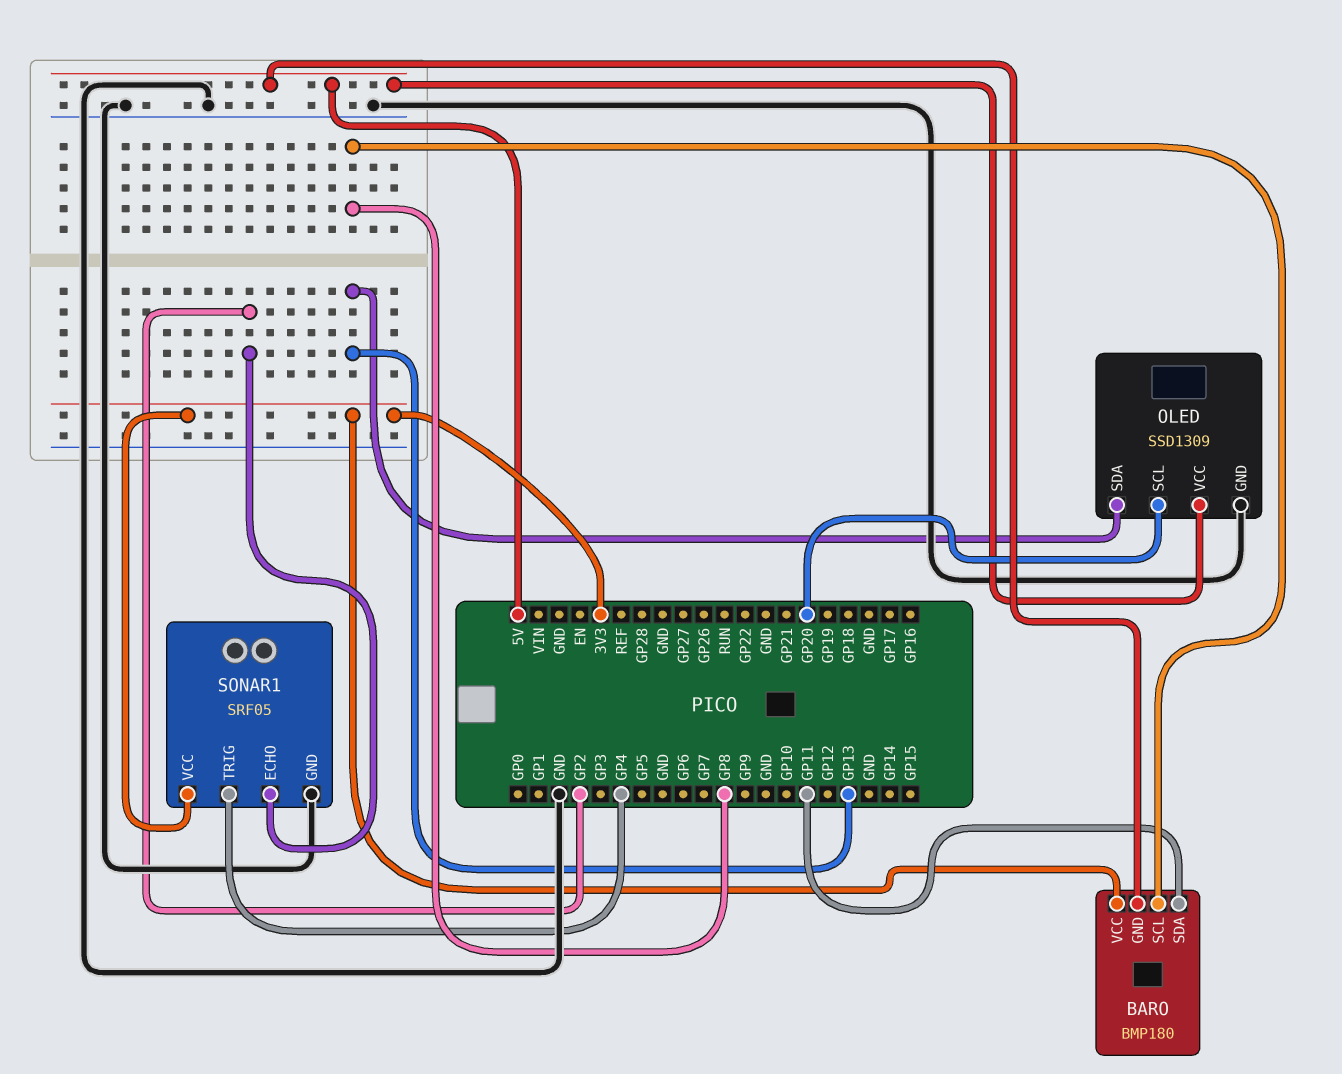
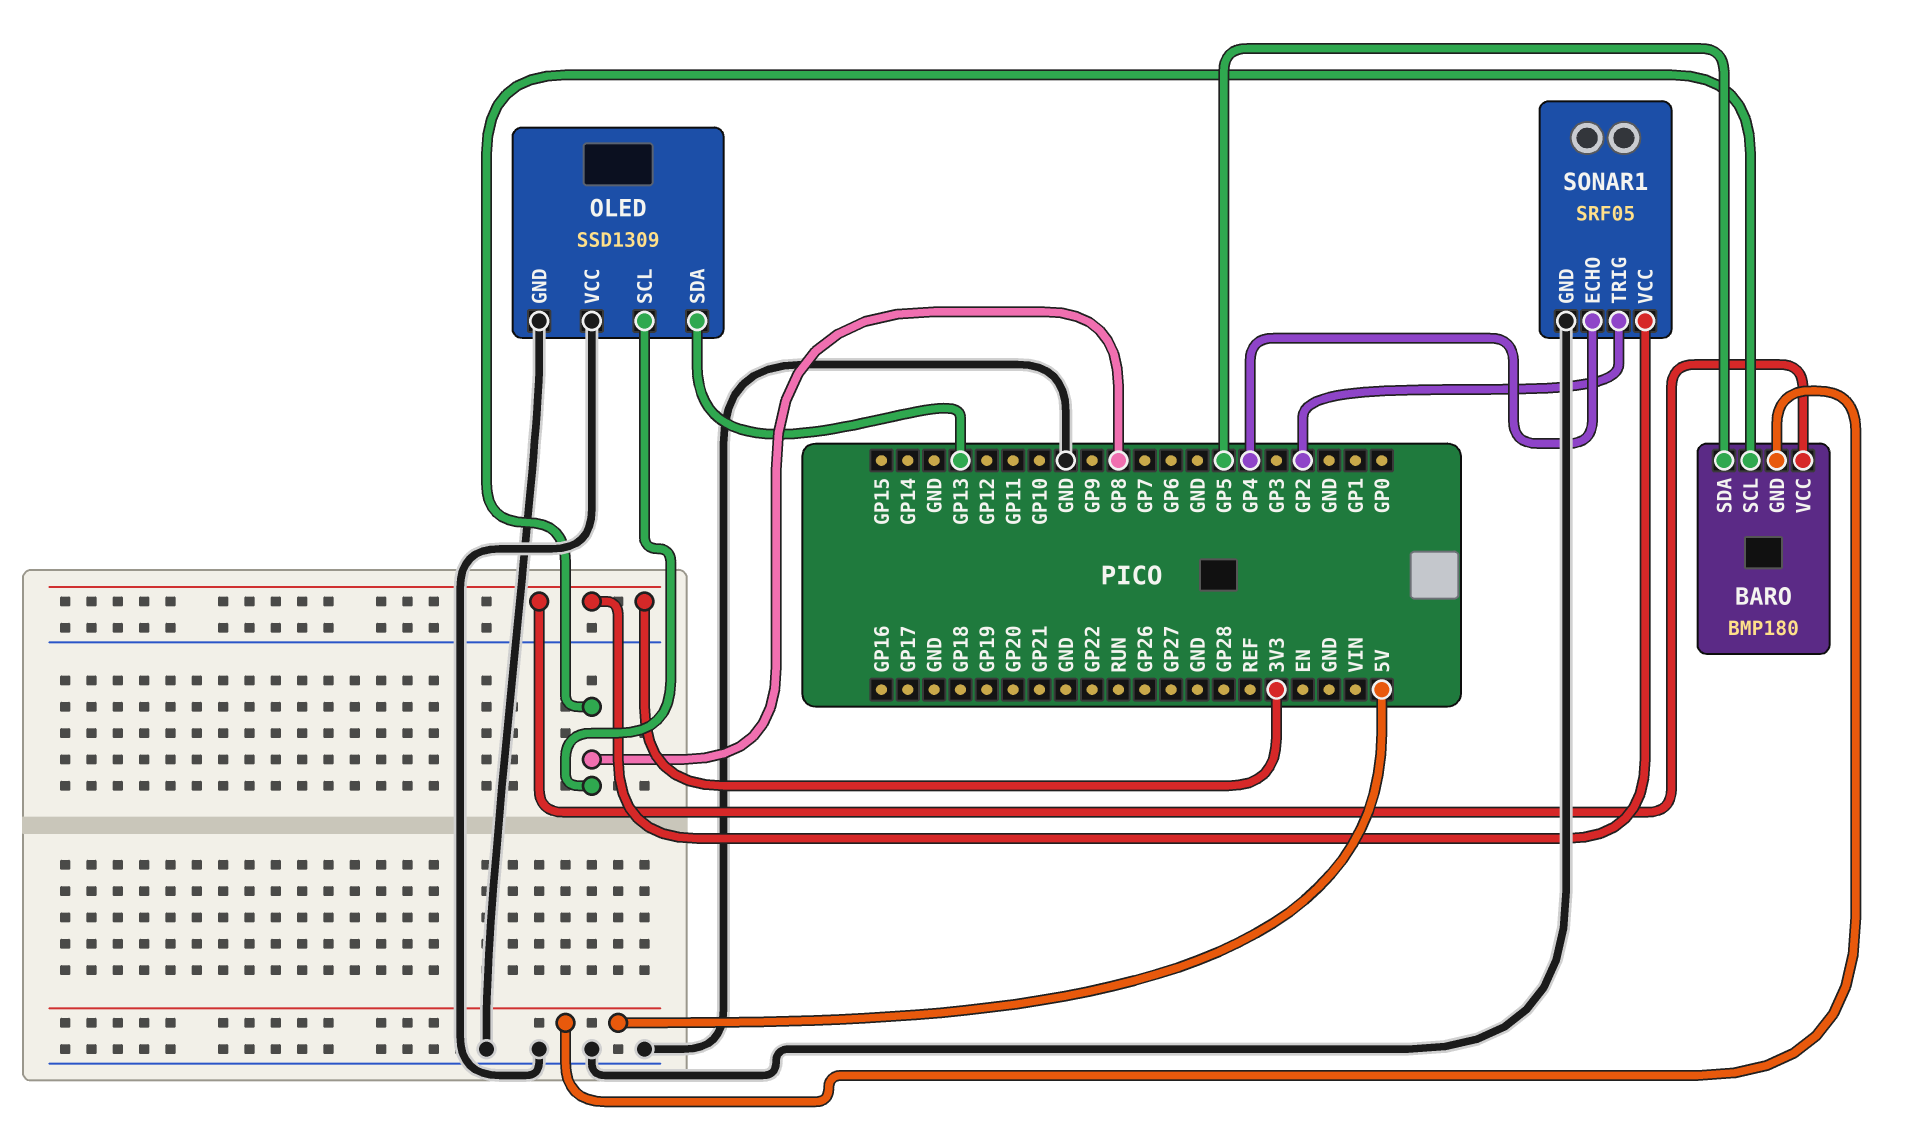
BARO pin SDA: GP11 -> GP5
OLED pin SCL: GP20 -> GP8
OLED pin VCC: 5V -> GND
SONAR1 pin ECHO: GP2 -> GP4
SONAR1 pin TRIG: GP4 -> GP2

